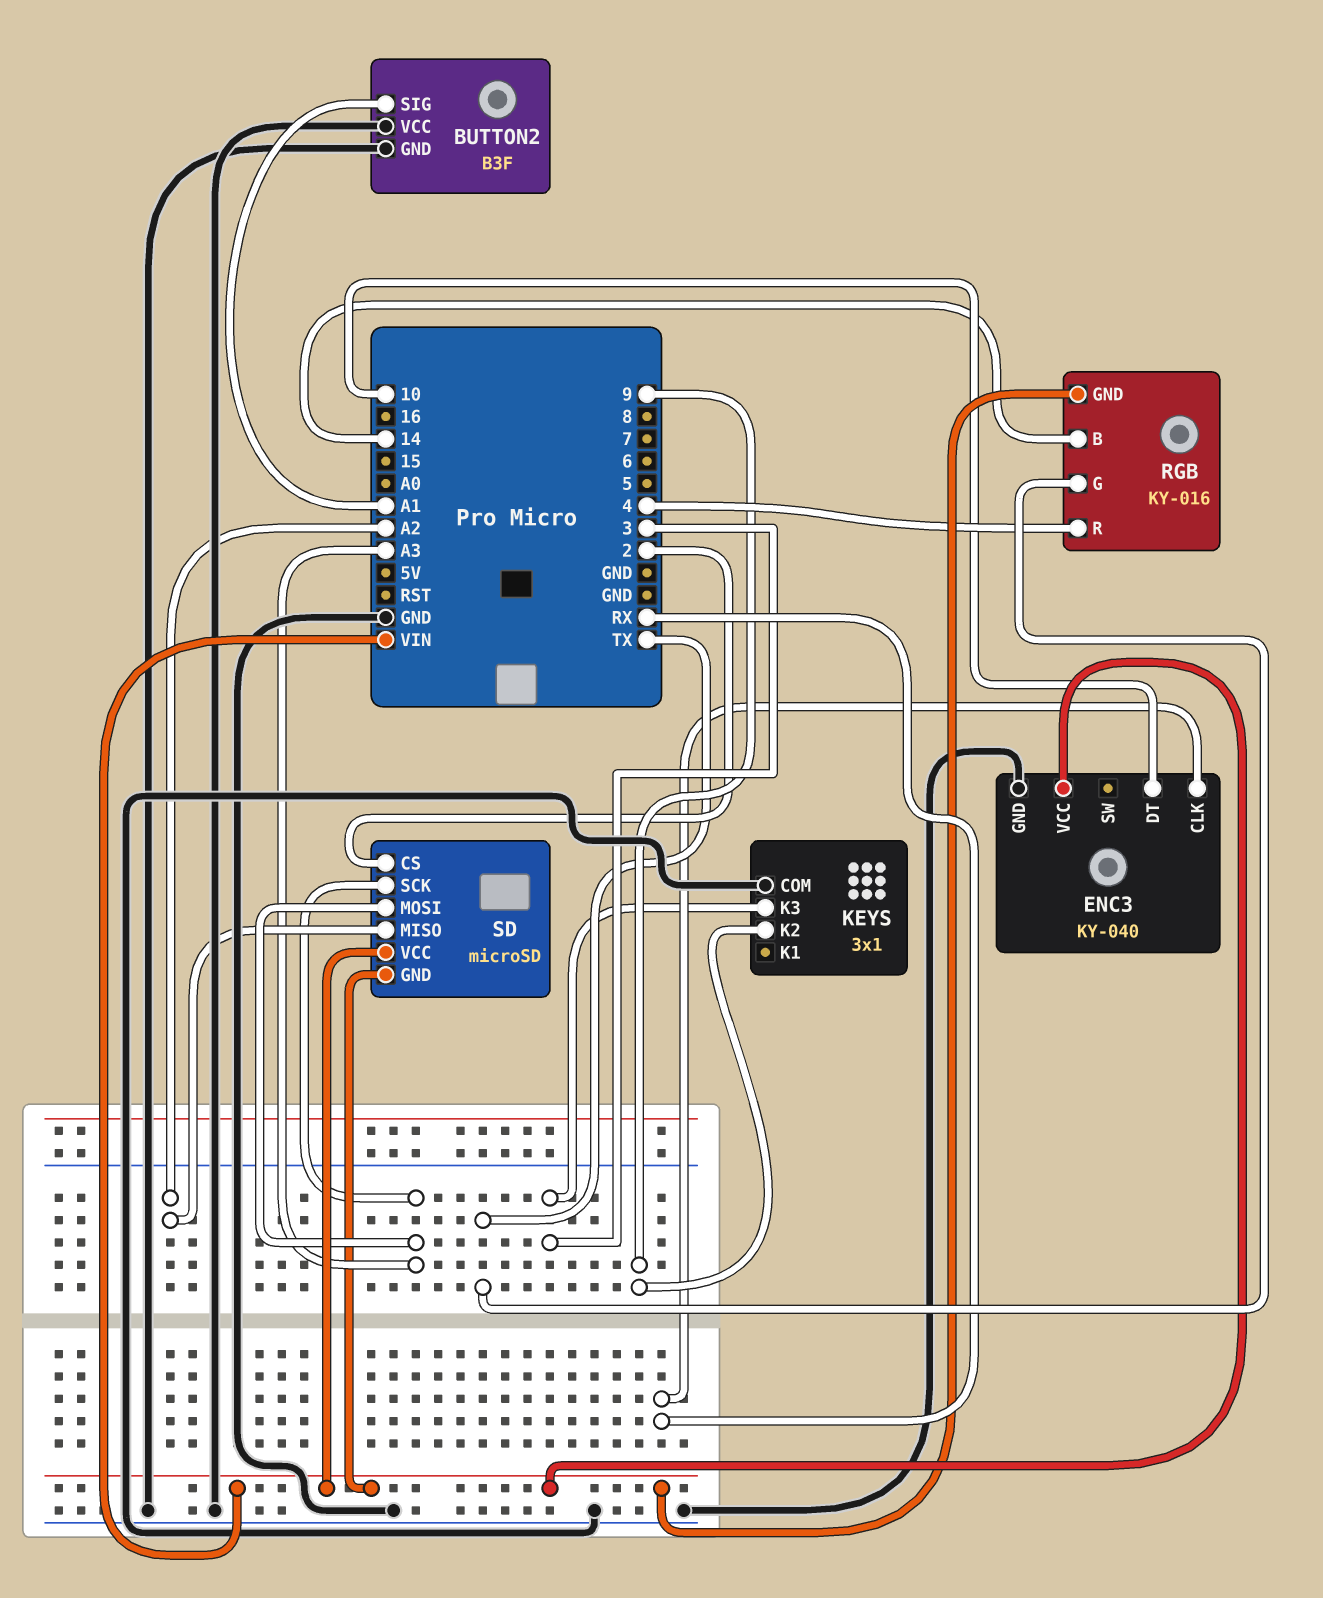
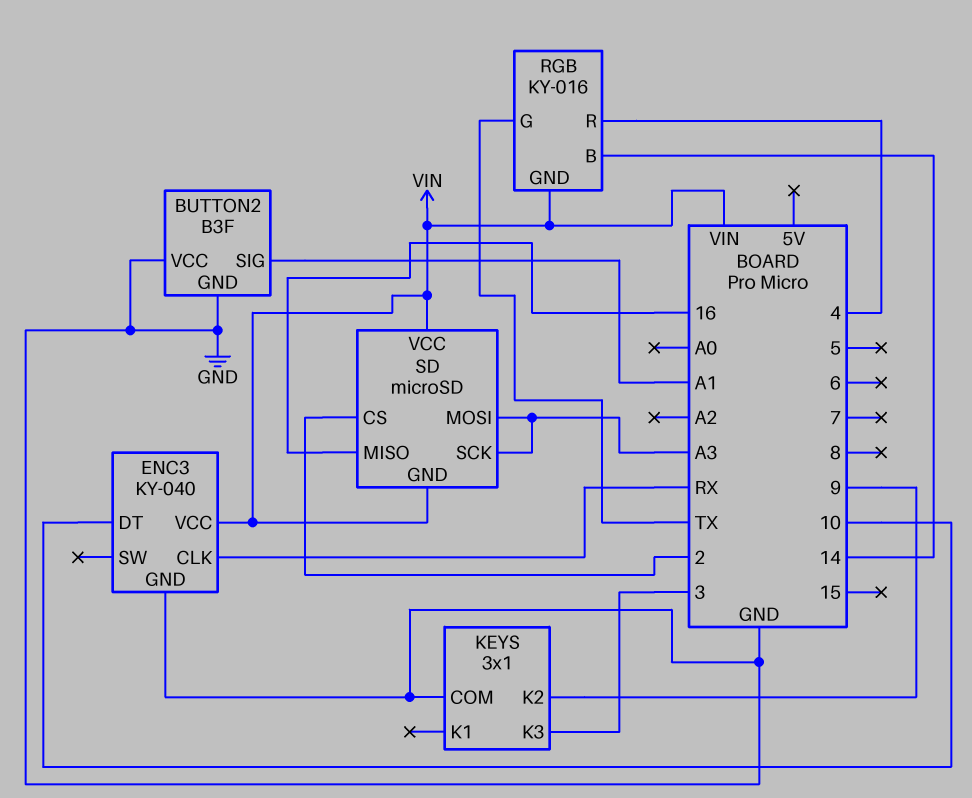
SD pin MISO: A2 -> 16

